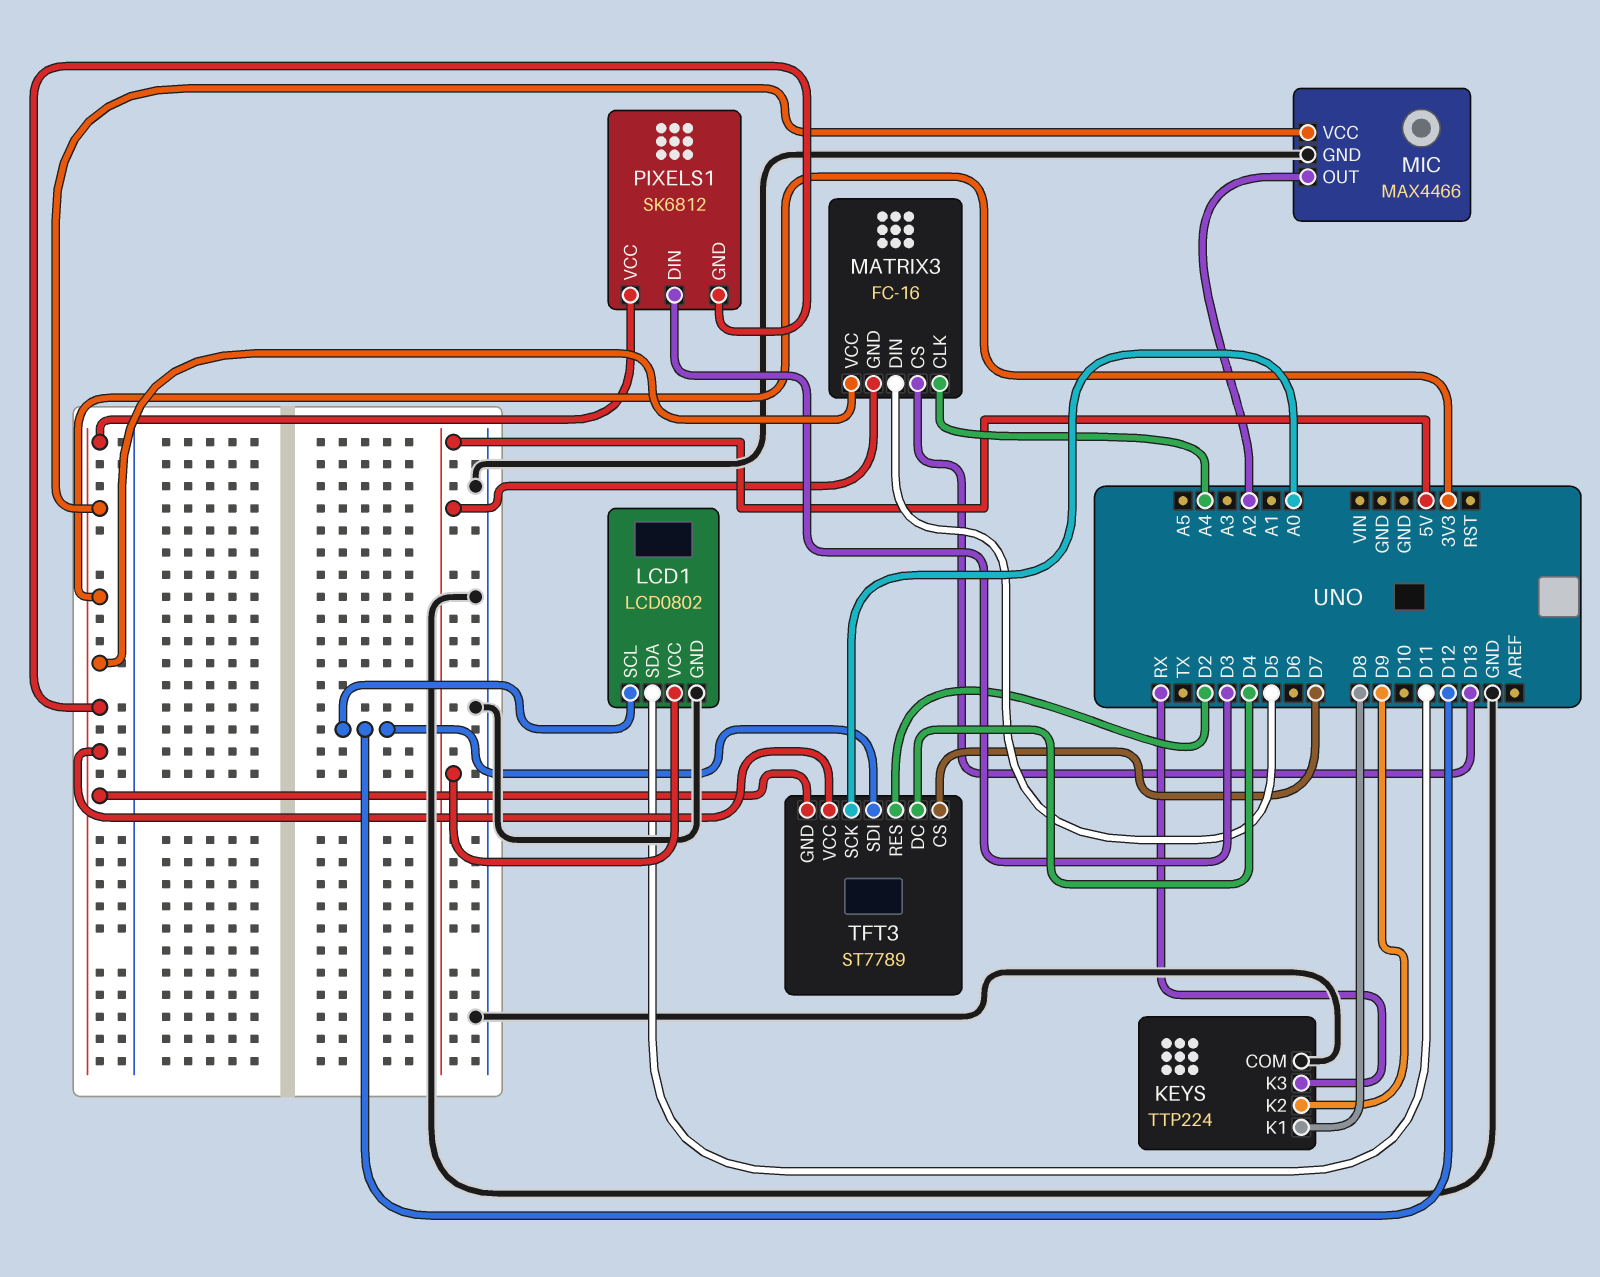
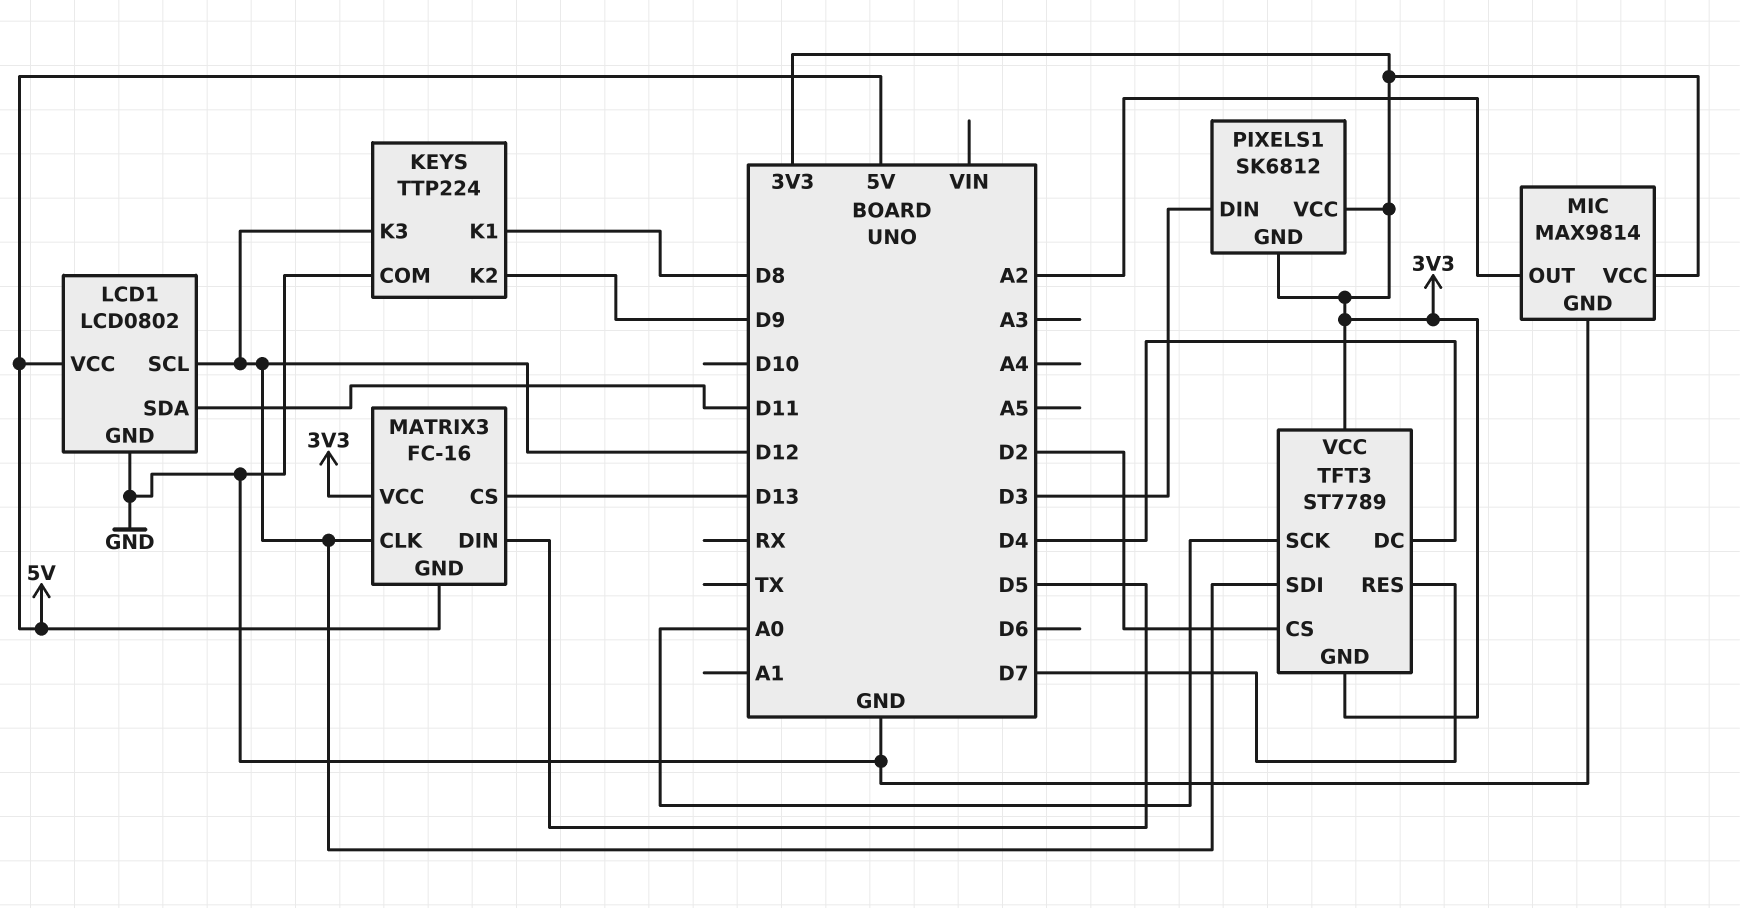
KEYS pin K3: RX -> D12
MATRIX3 pin CLK: A4 -> D12
MIC: MAX4466 -> MAX9814
TFT3 pin CS: D7 -> D2
TFT3 pin RES: D2 -> D7

